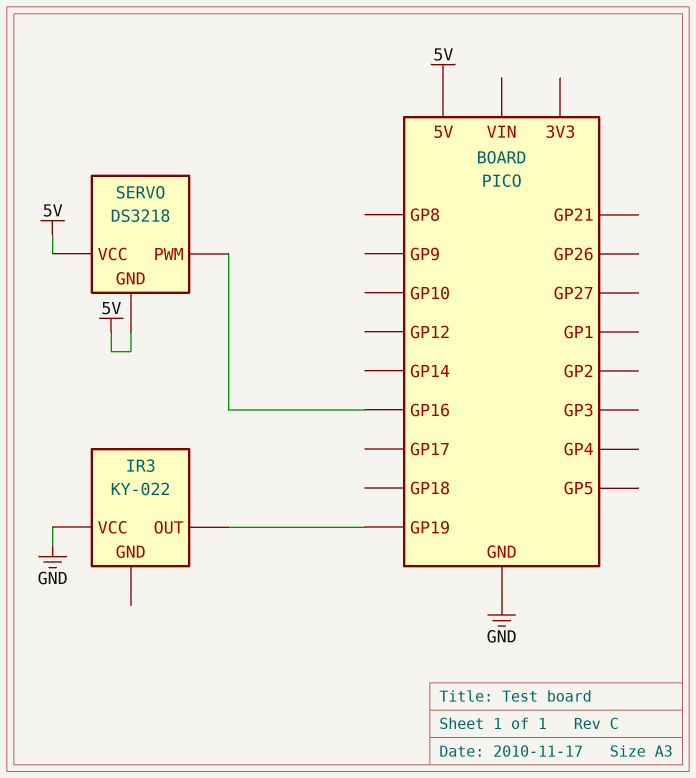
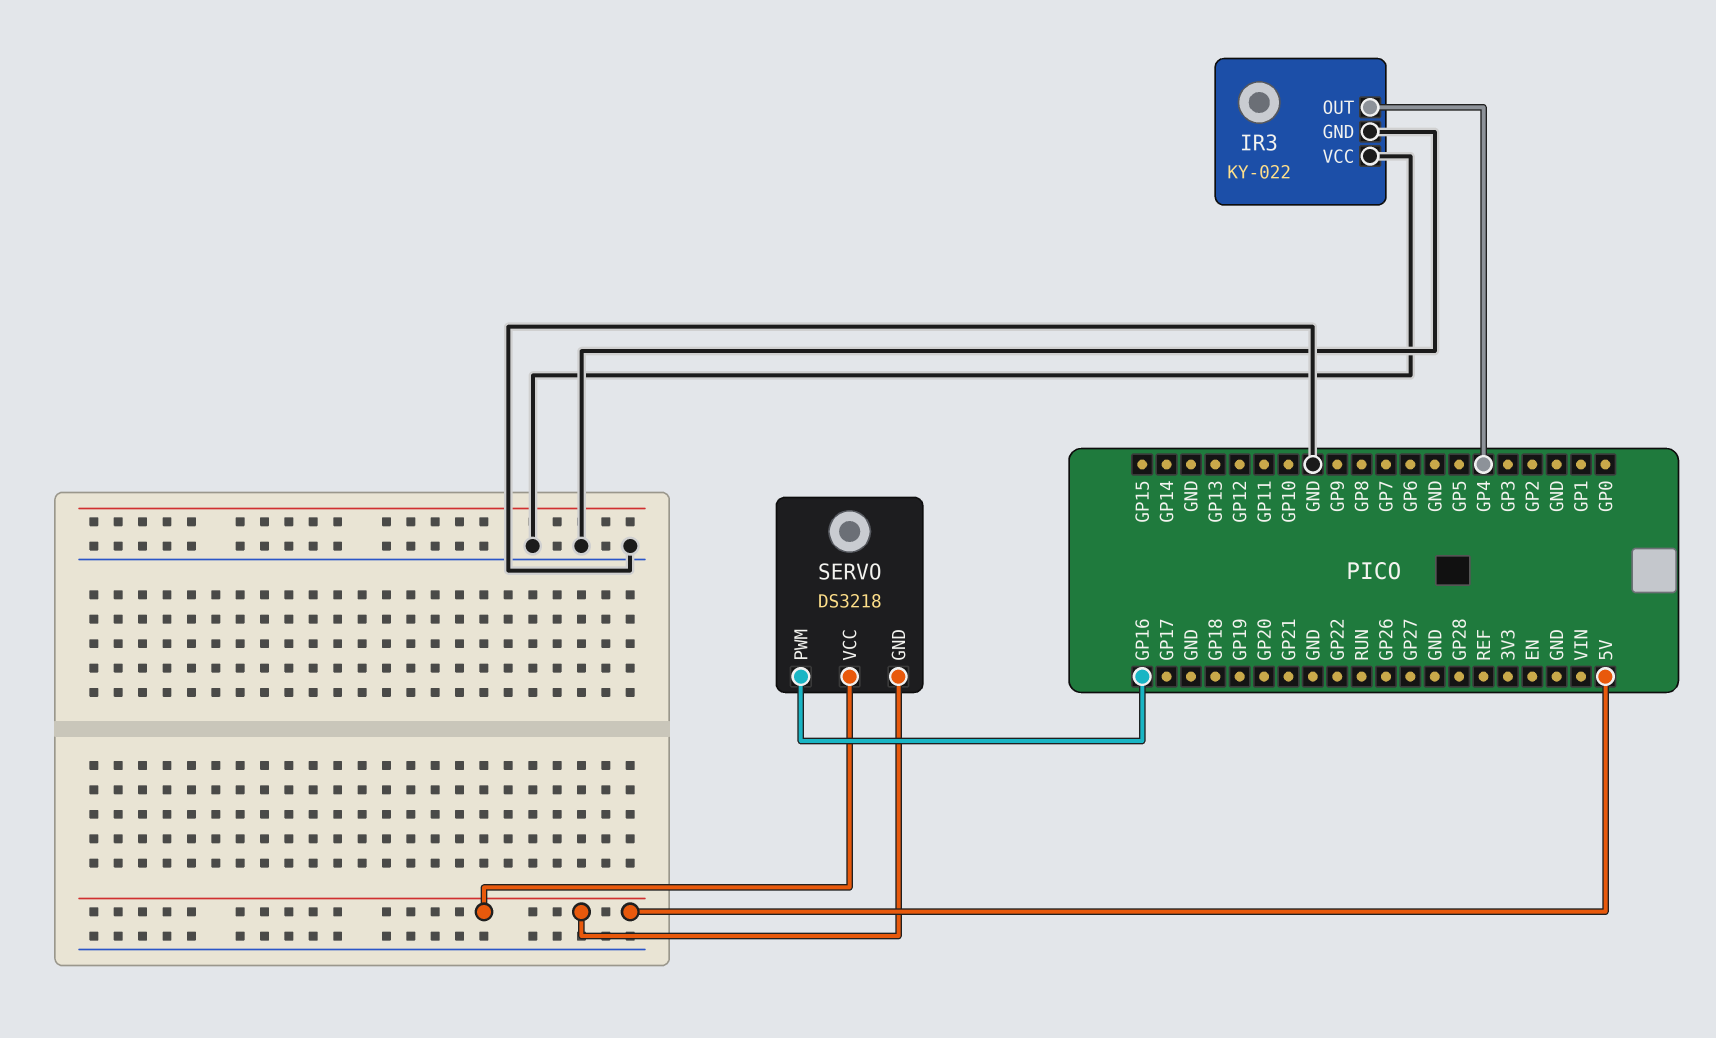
IR3 pin GND: none -> GND
IR3 pin OUT: GP19 -> GP4

